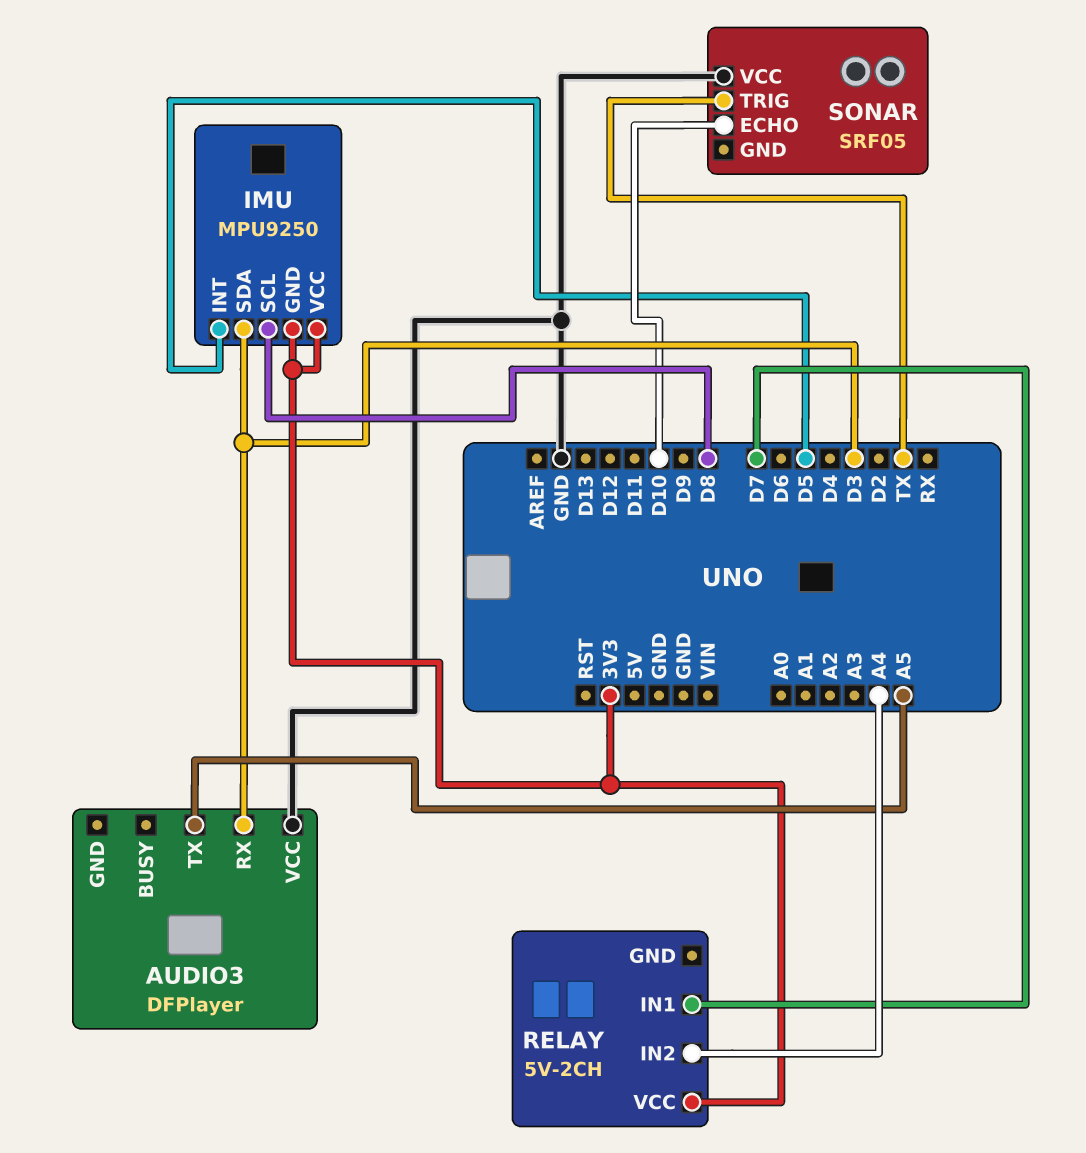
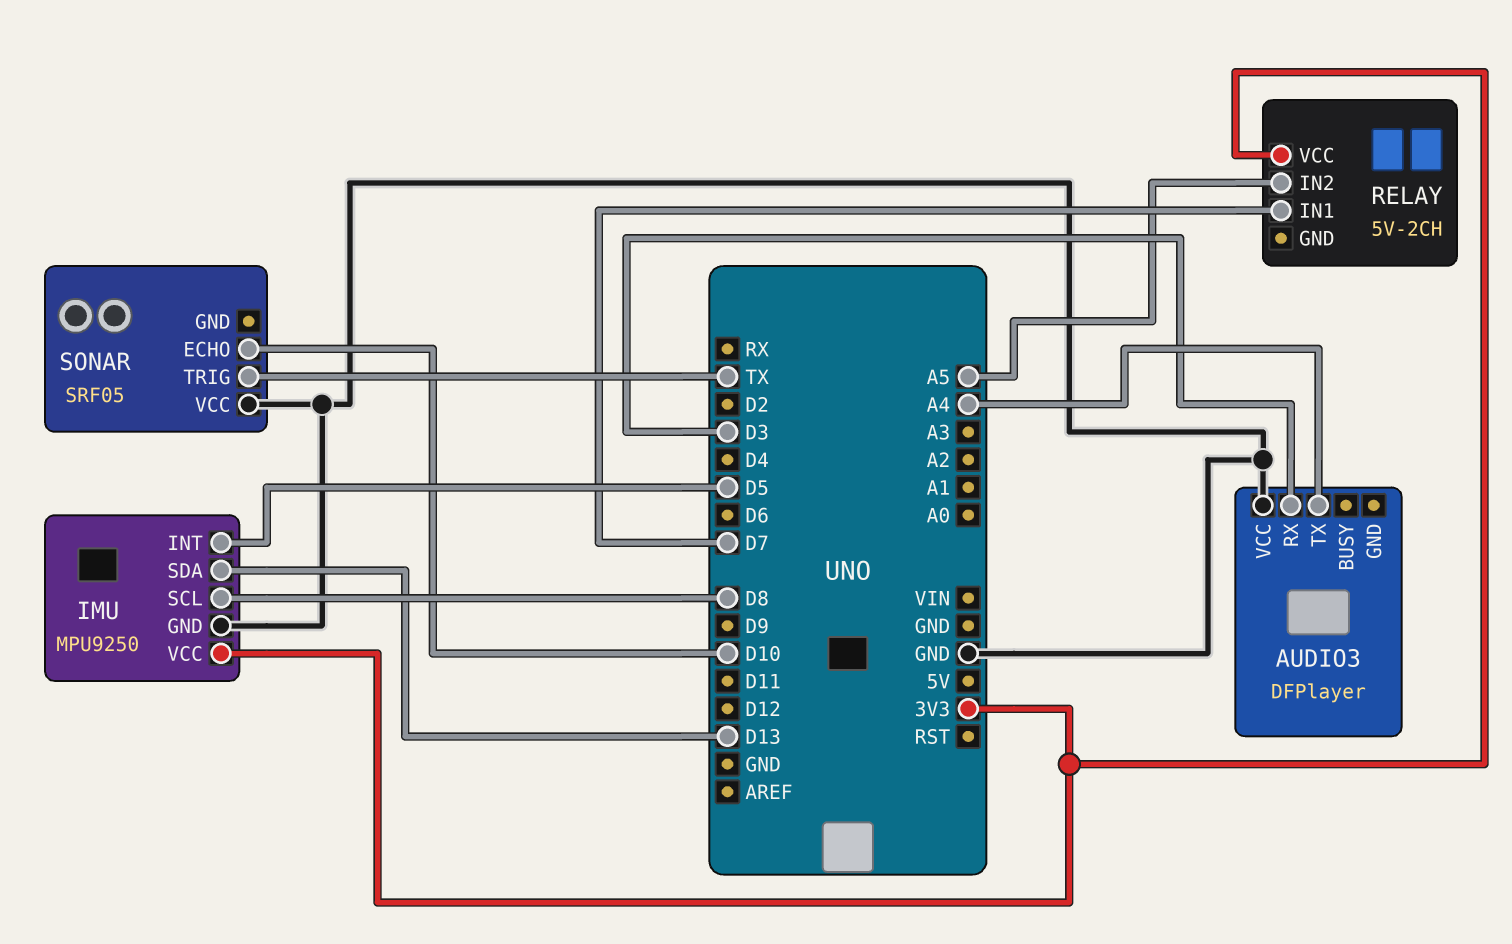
AUDIO3 pin TX: A5 -> A4
IMU pin GND: 3V3 -> GND
IMU pin SDA: D3 -> D13
RELAY pin IN2: A4 -> A5

